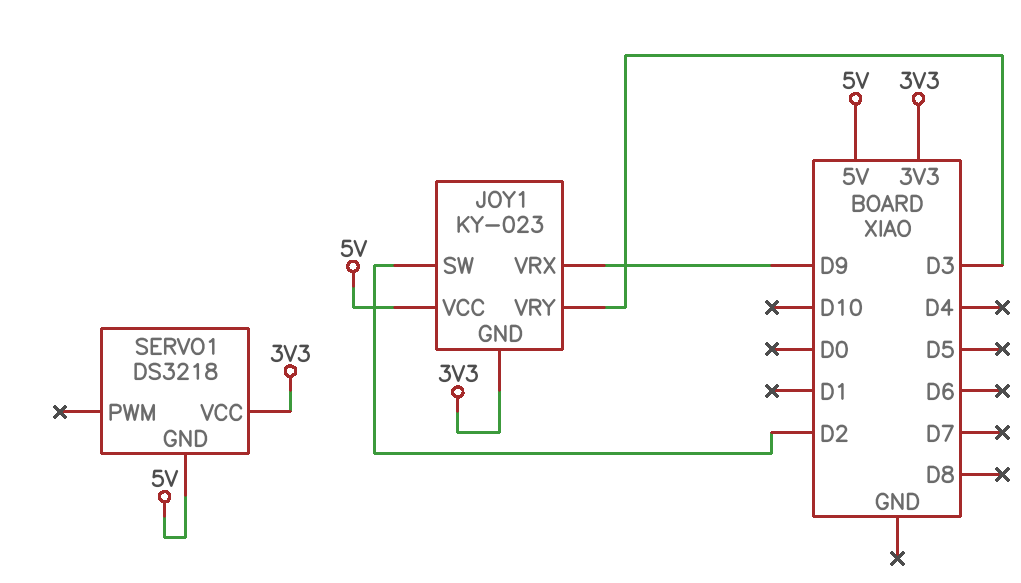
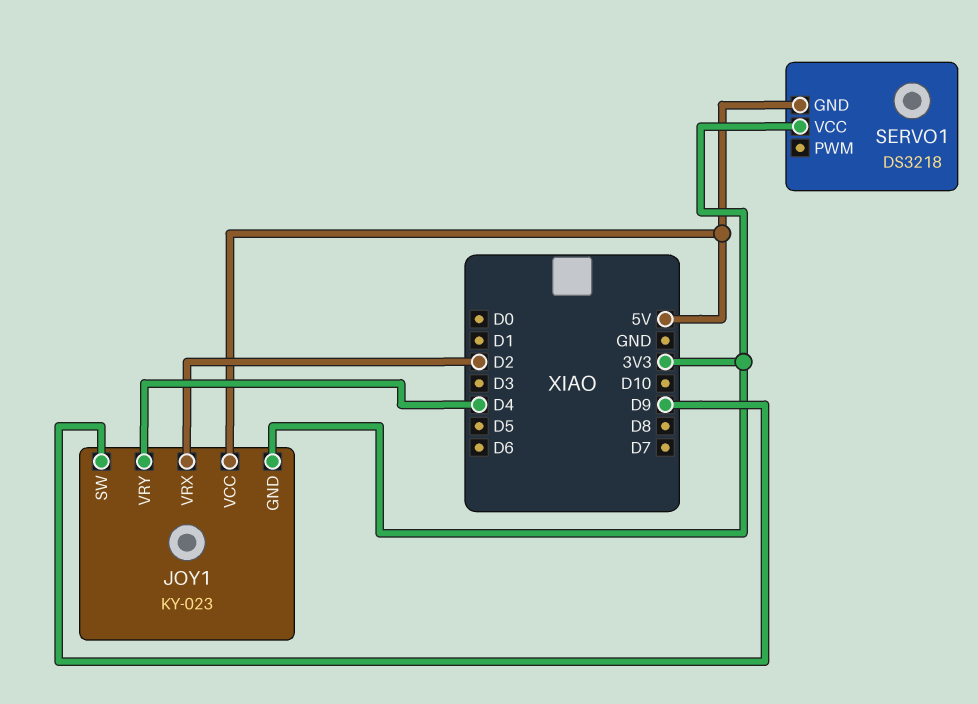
JOY1 pin SW: D2 -> D9
JOY1 pin VRX: D9 -> D2
JOY1 pin VRY: D3 -> D4

